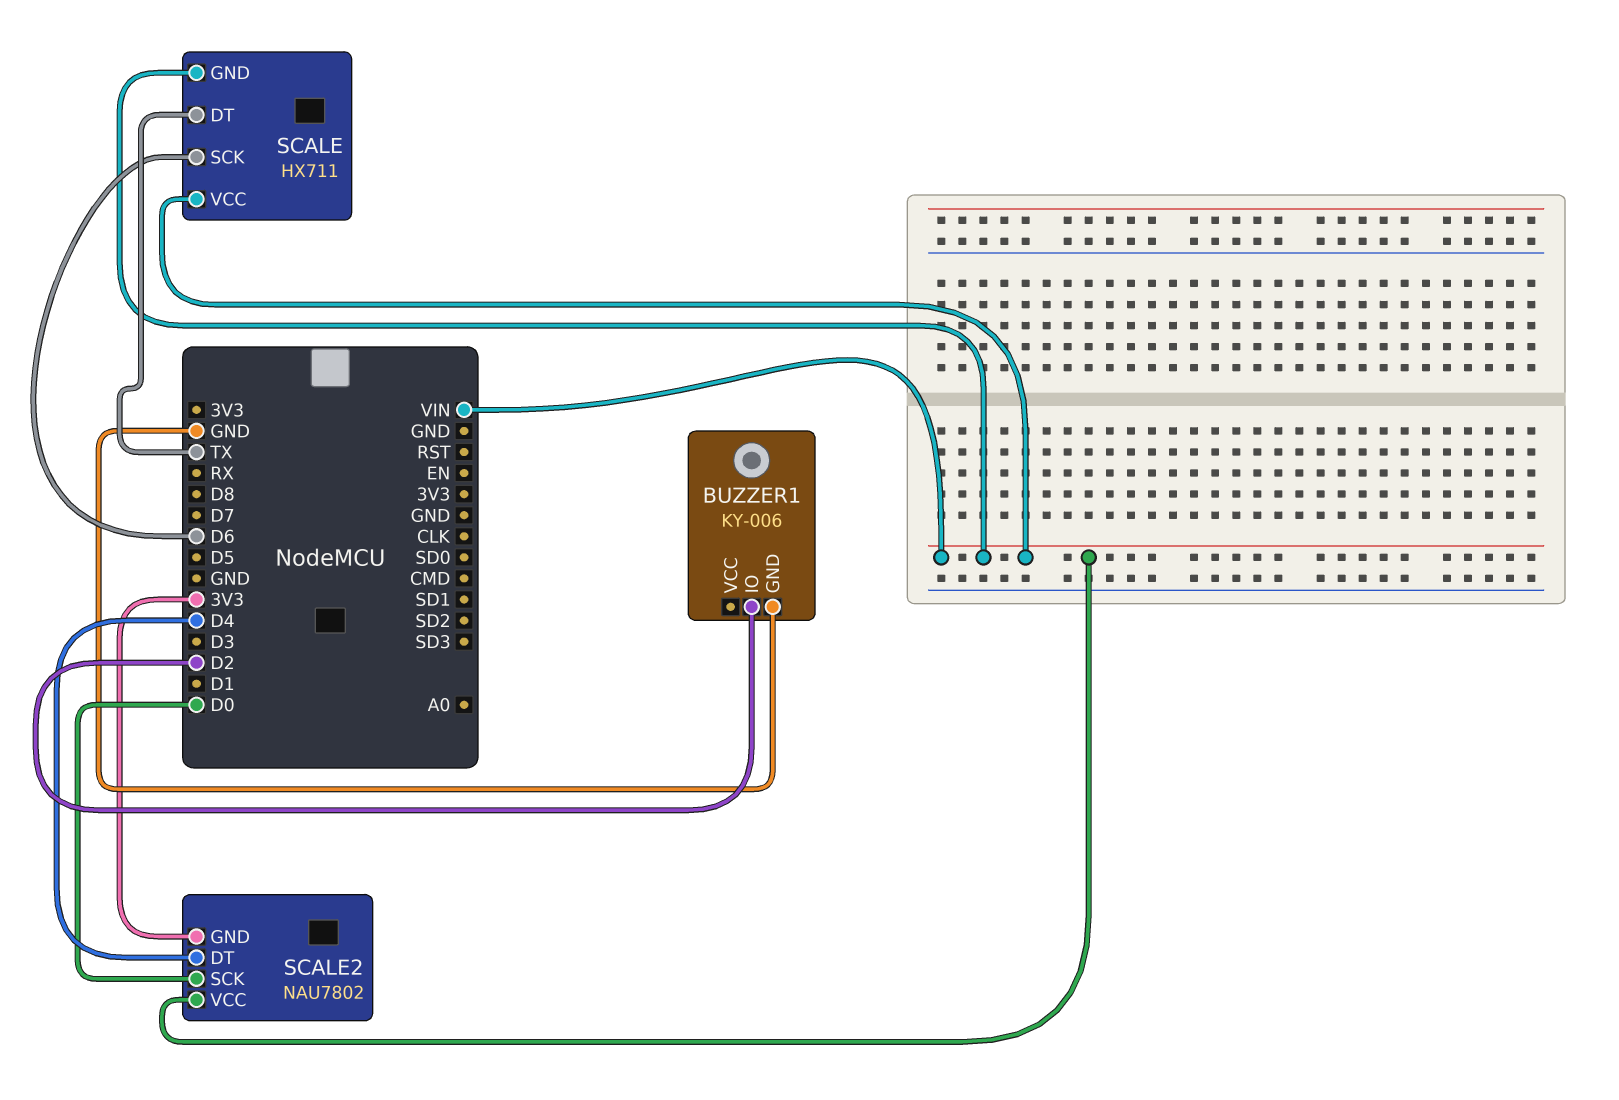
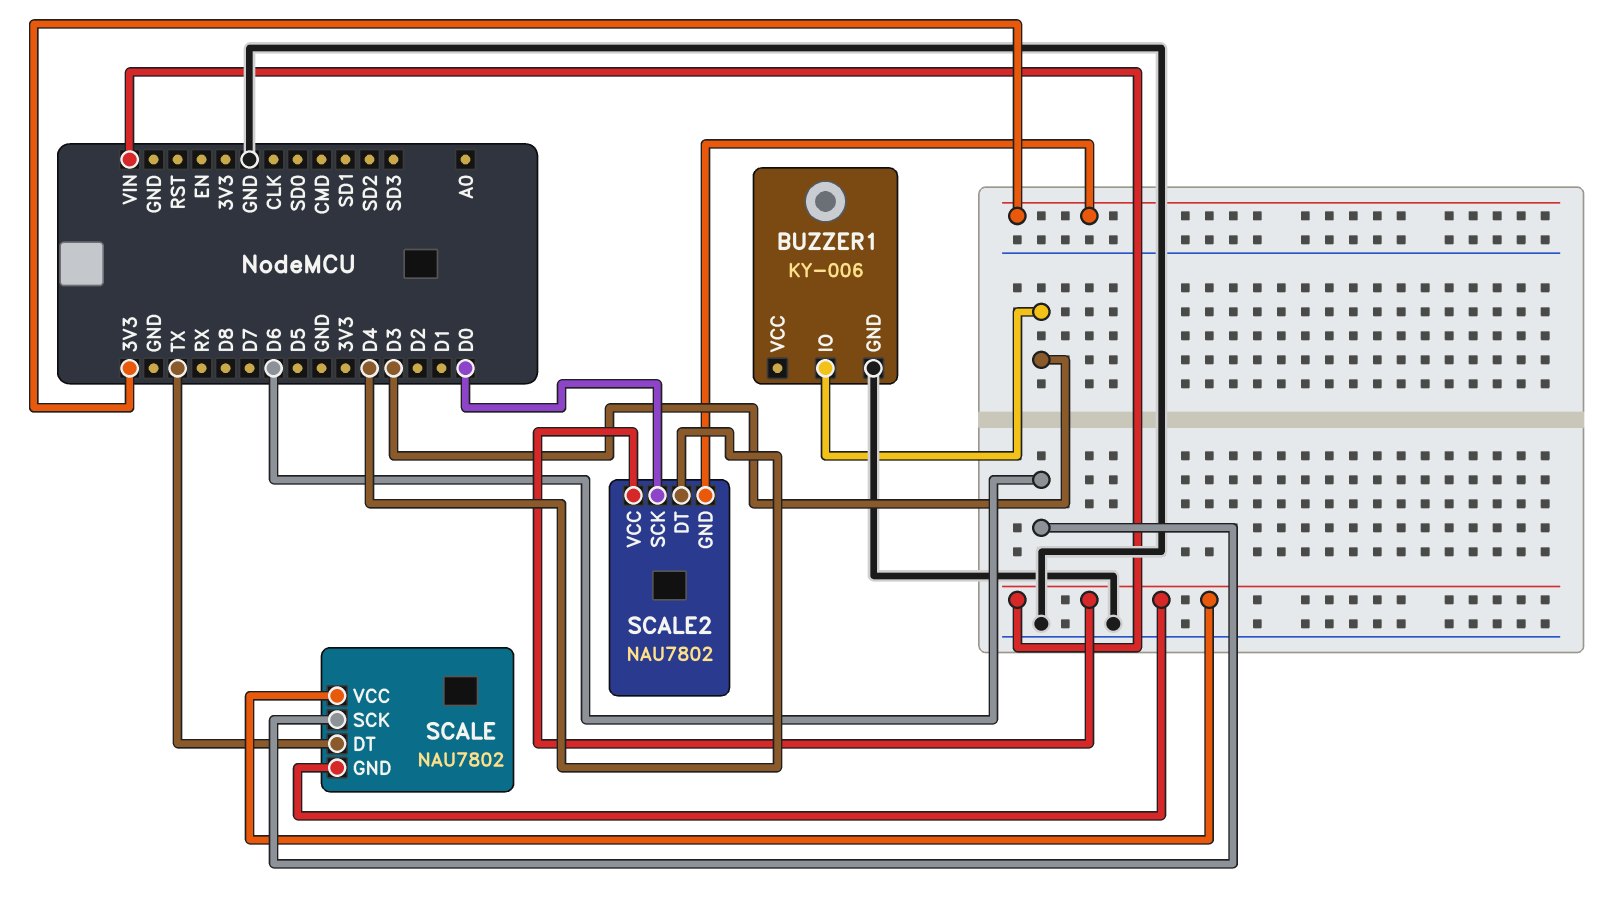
BUZZER1 pin IO: D2 -> D3
SCALE: HX711 -> NAU7802

